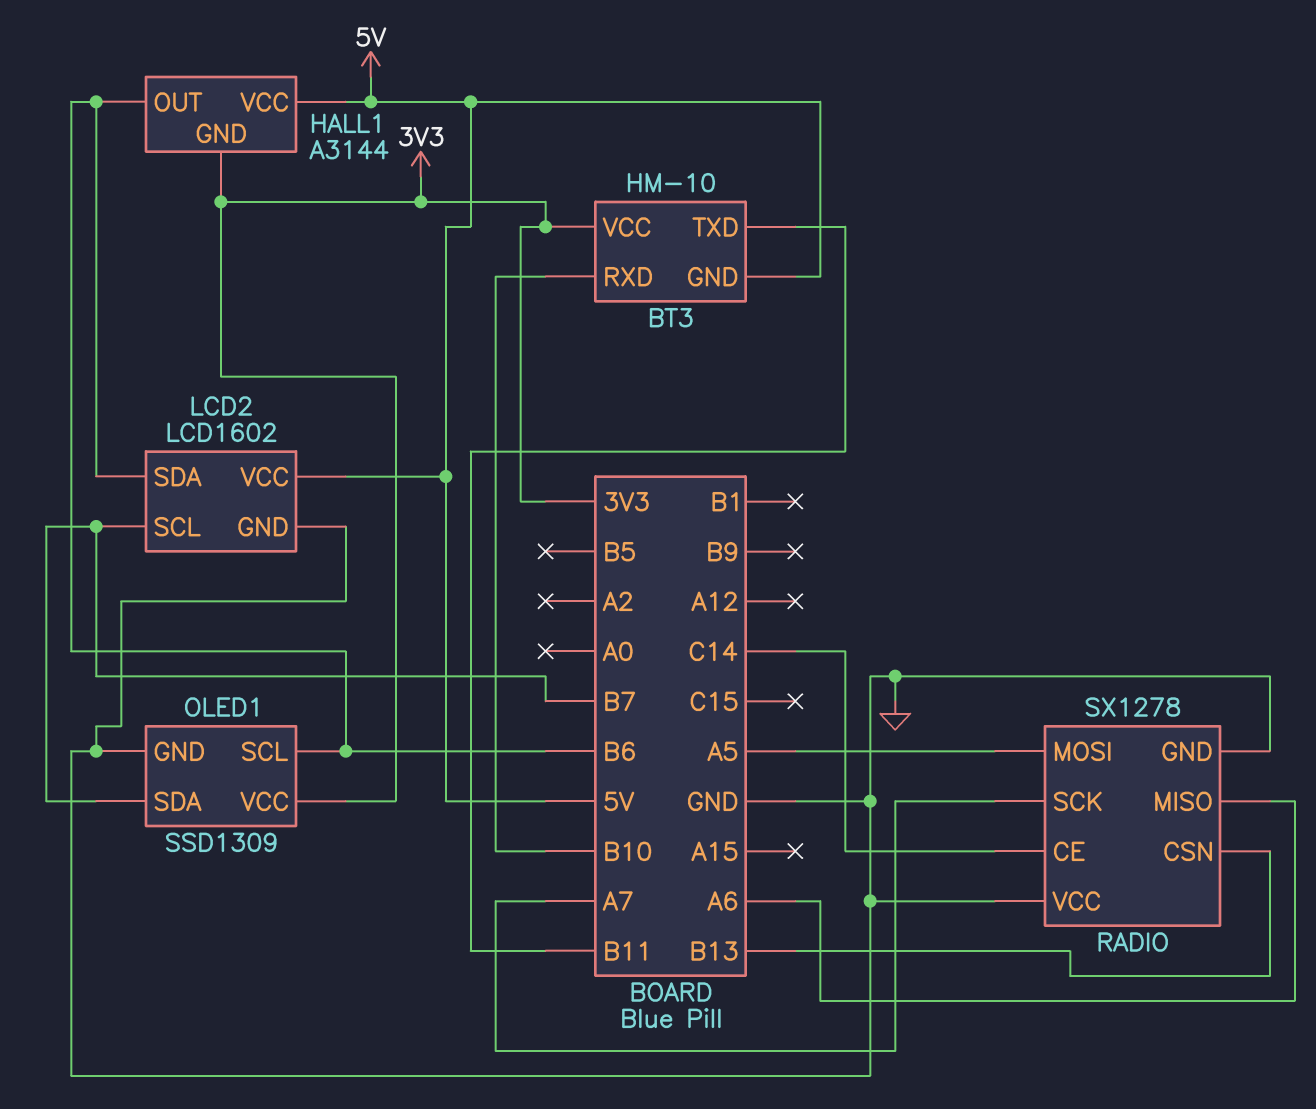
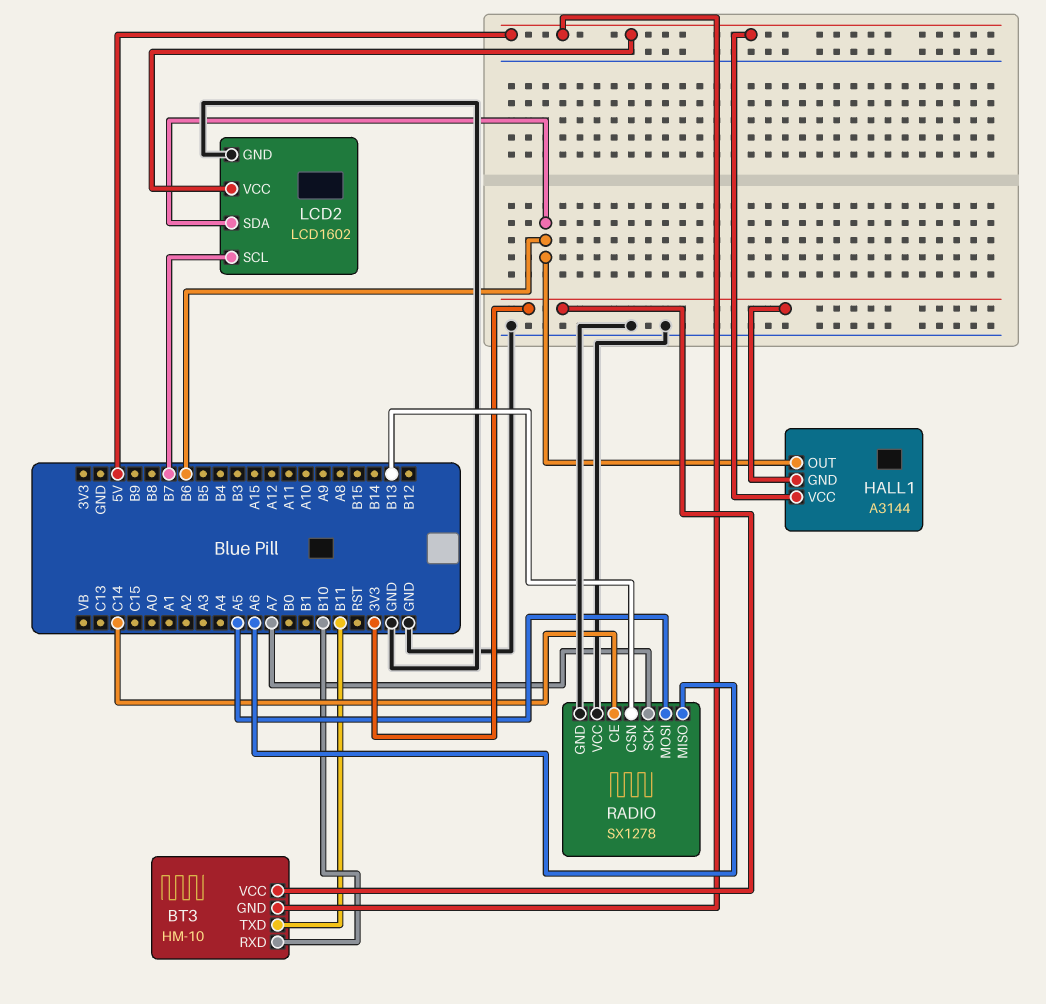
OLED1: SSD1309 -> none
OLED1 pin GND: GND -> none
OLED1 pin SCL: B6 -> none
OLED1 pin SDA: B7 -> none
OLED1 pin VCC: 3V3 -> none

